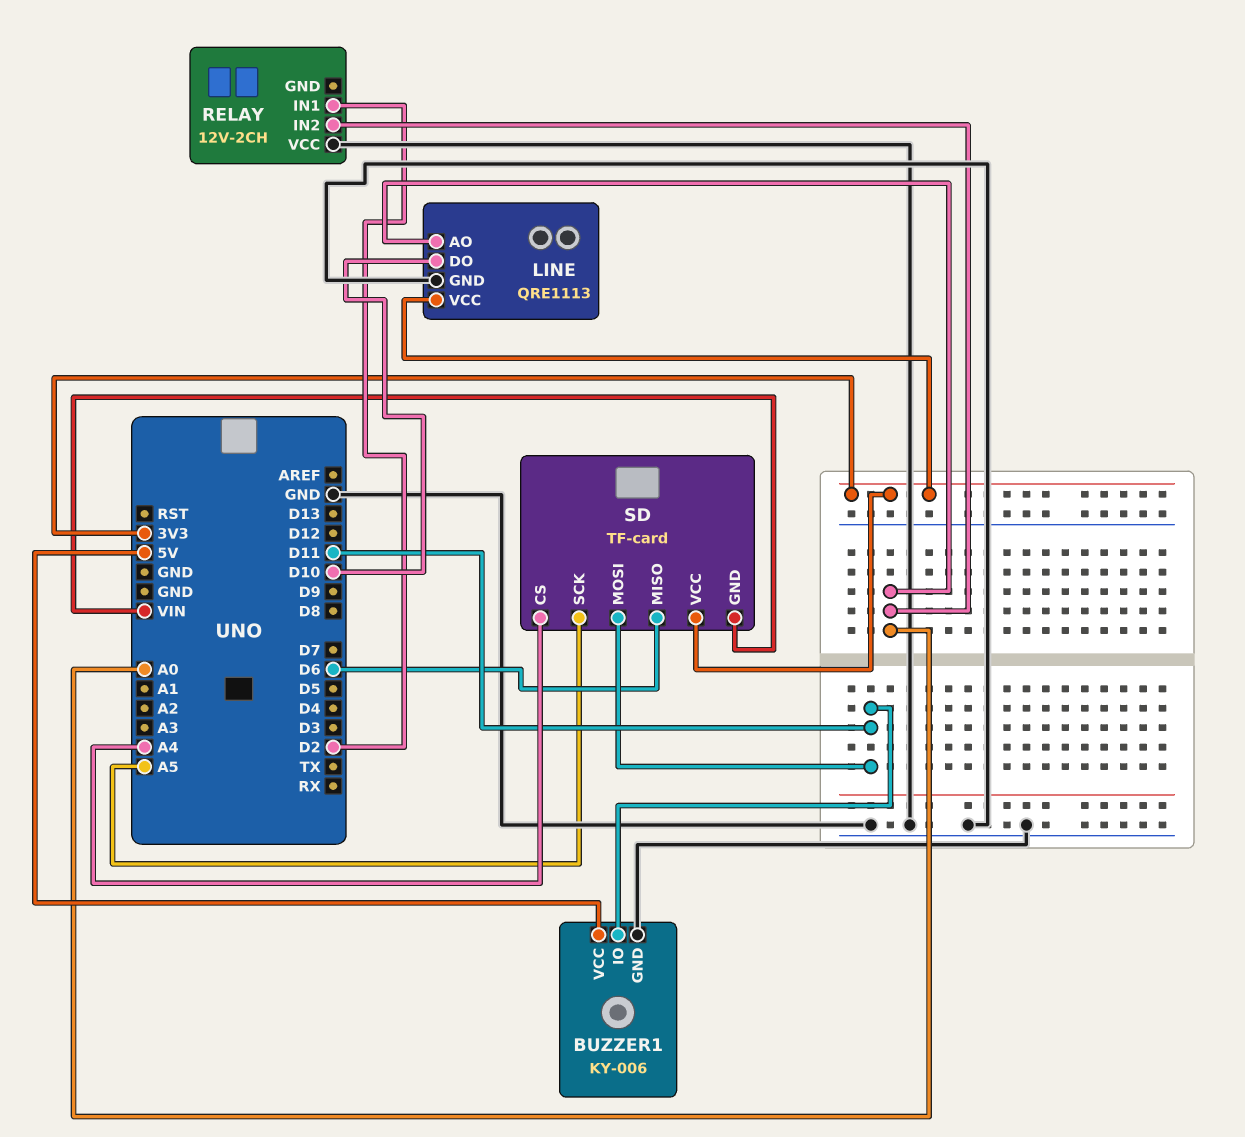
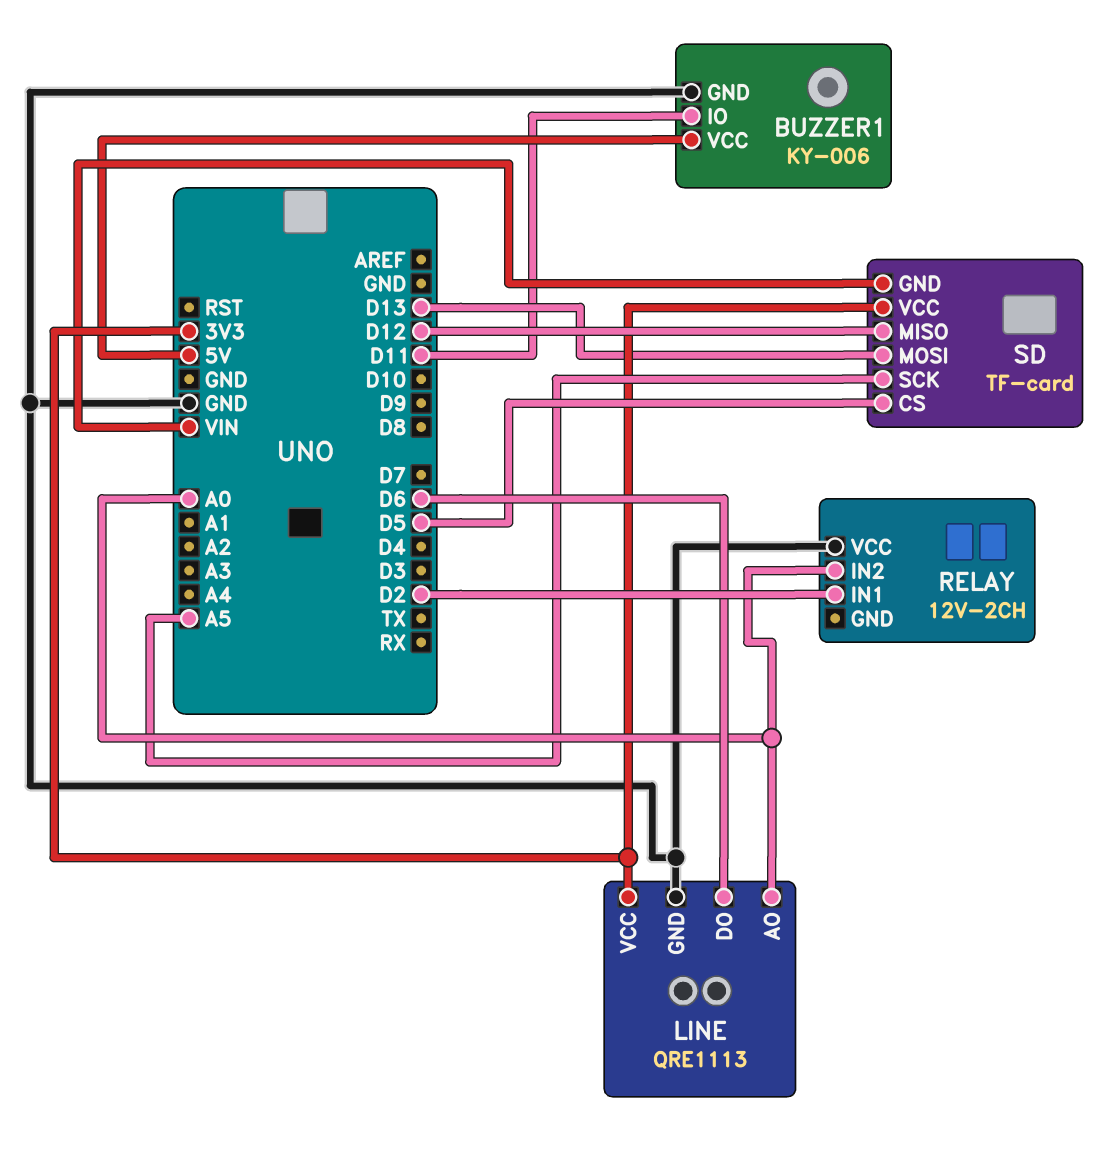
LINE pin DO: D10 -> D6
SD pin CS: A4 -> D5
SD pin MISO: D6 -> D12
SD pin MOSI: D11 -> D13

